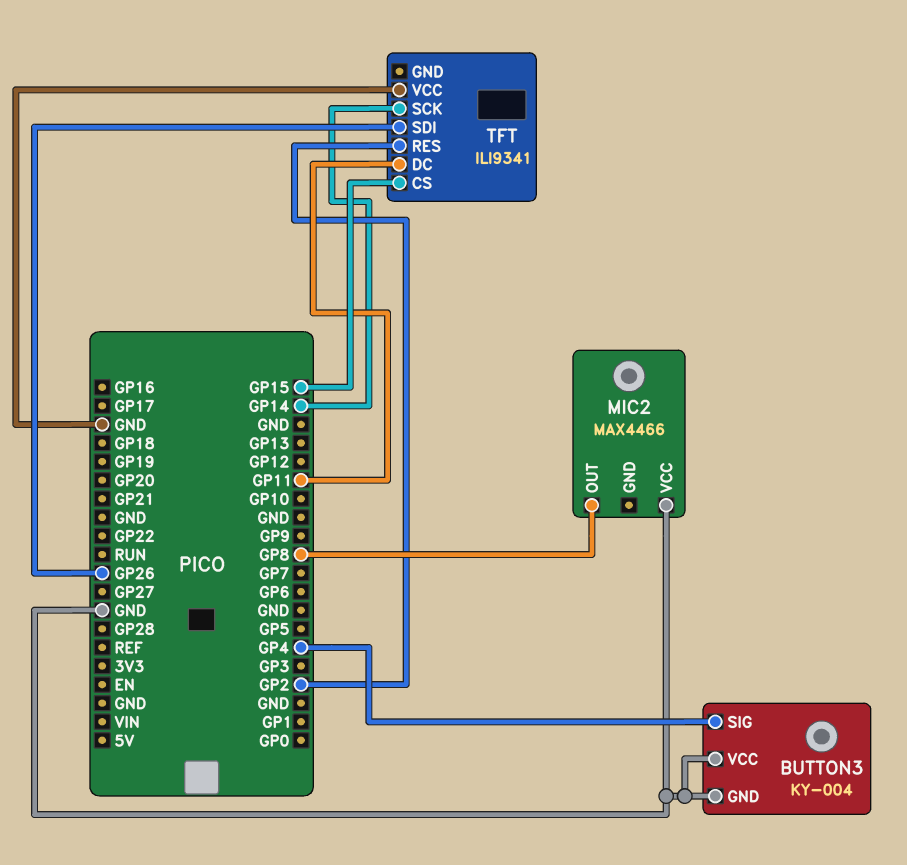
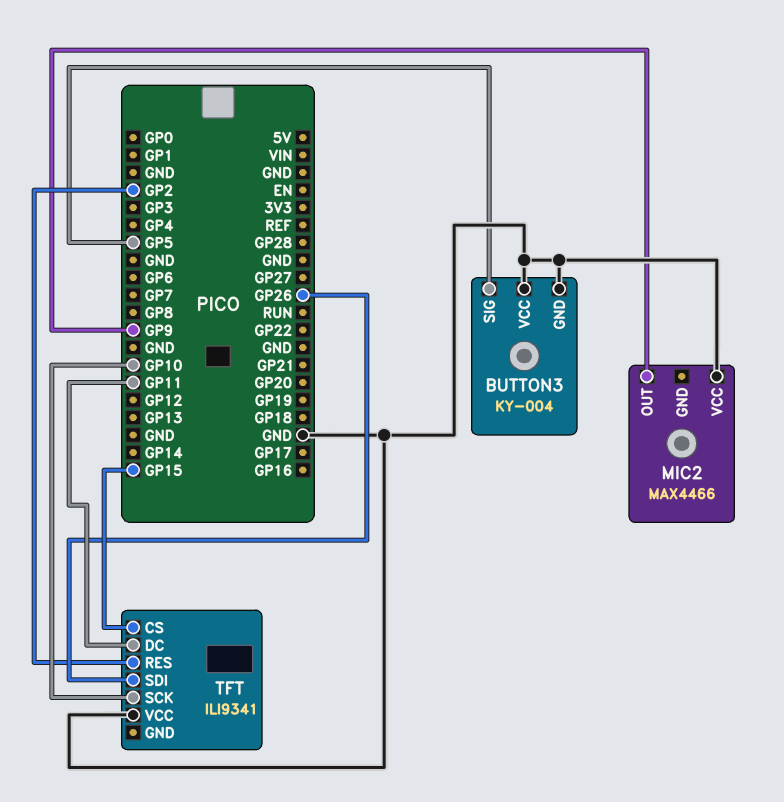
BUTTON3 pin SIG: GP4 -> GP5
MIC2 pin OUT: GP8 -> GP9
TFT pin SCK: GP14 -> GP10

